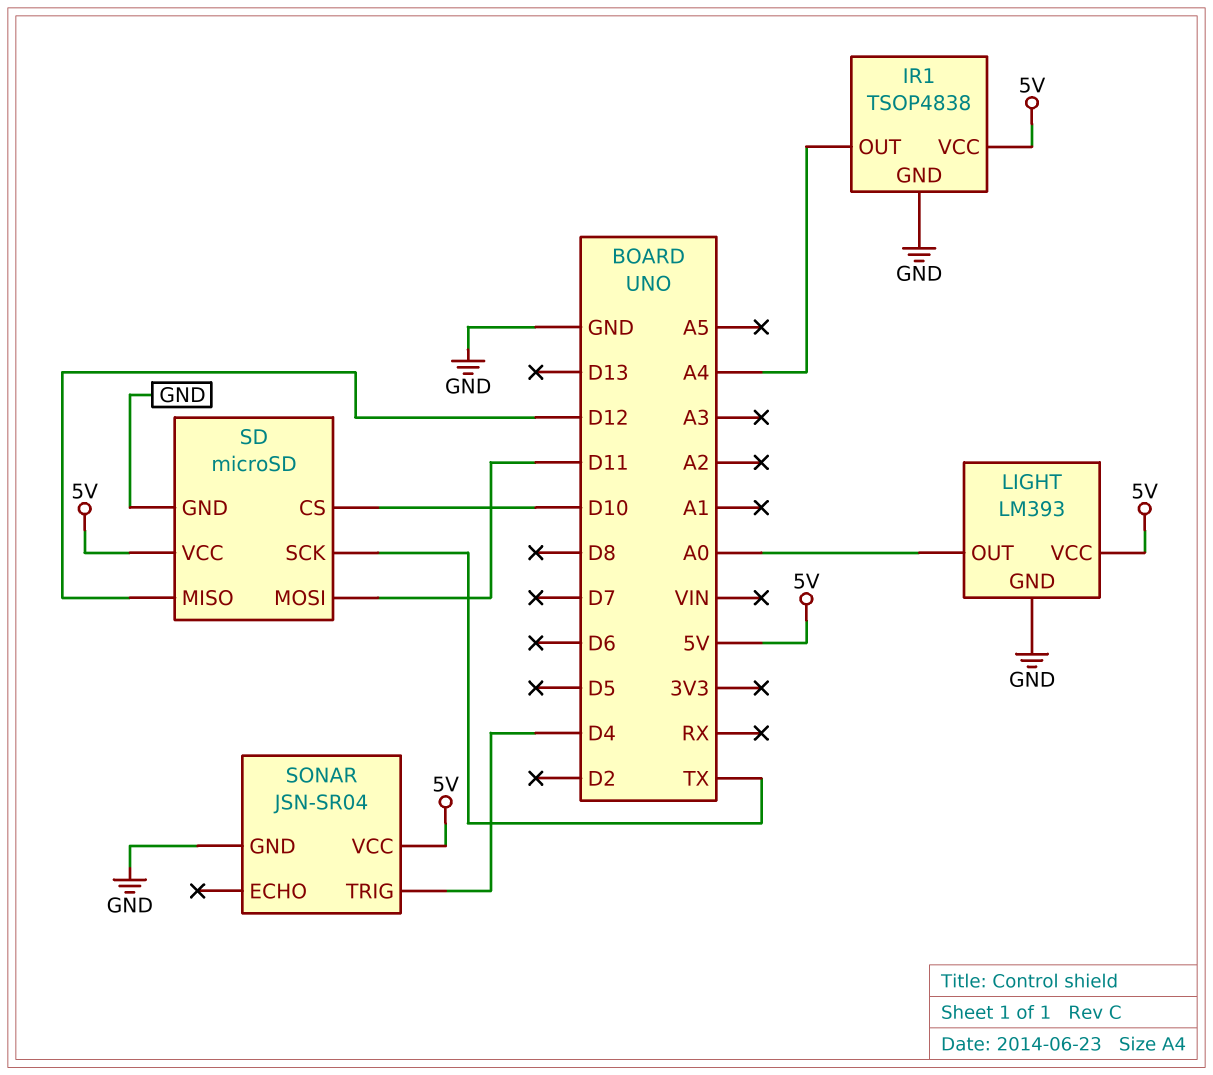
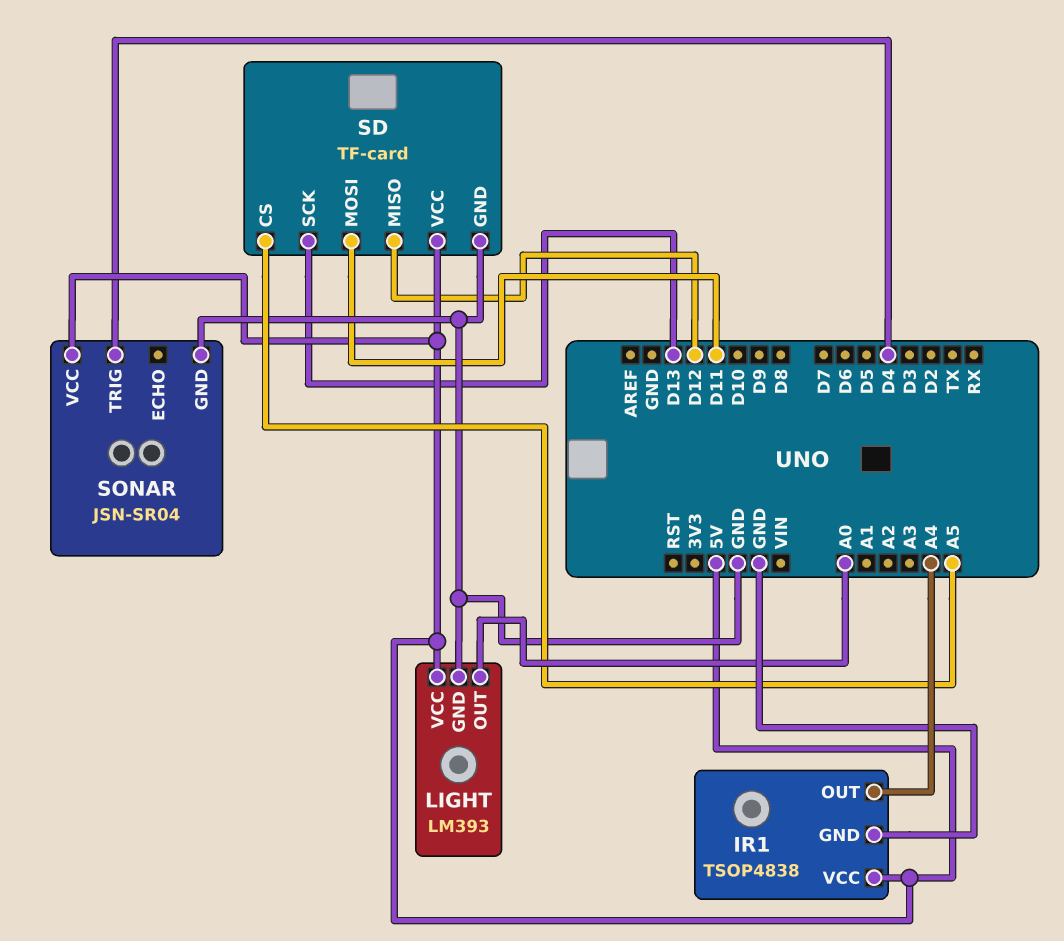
SD: microSD -> TF-card
SD pin CS: D10 -> A5
SD pin SCK: TX -> D13

